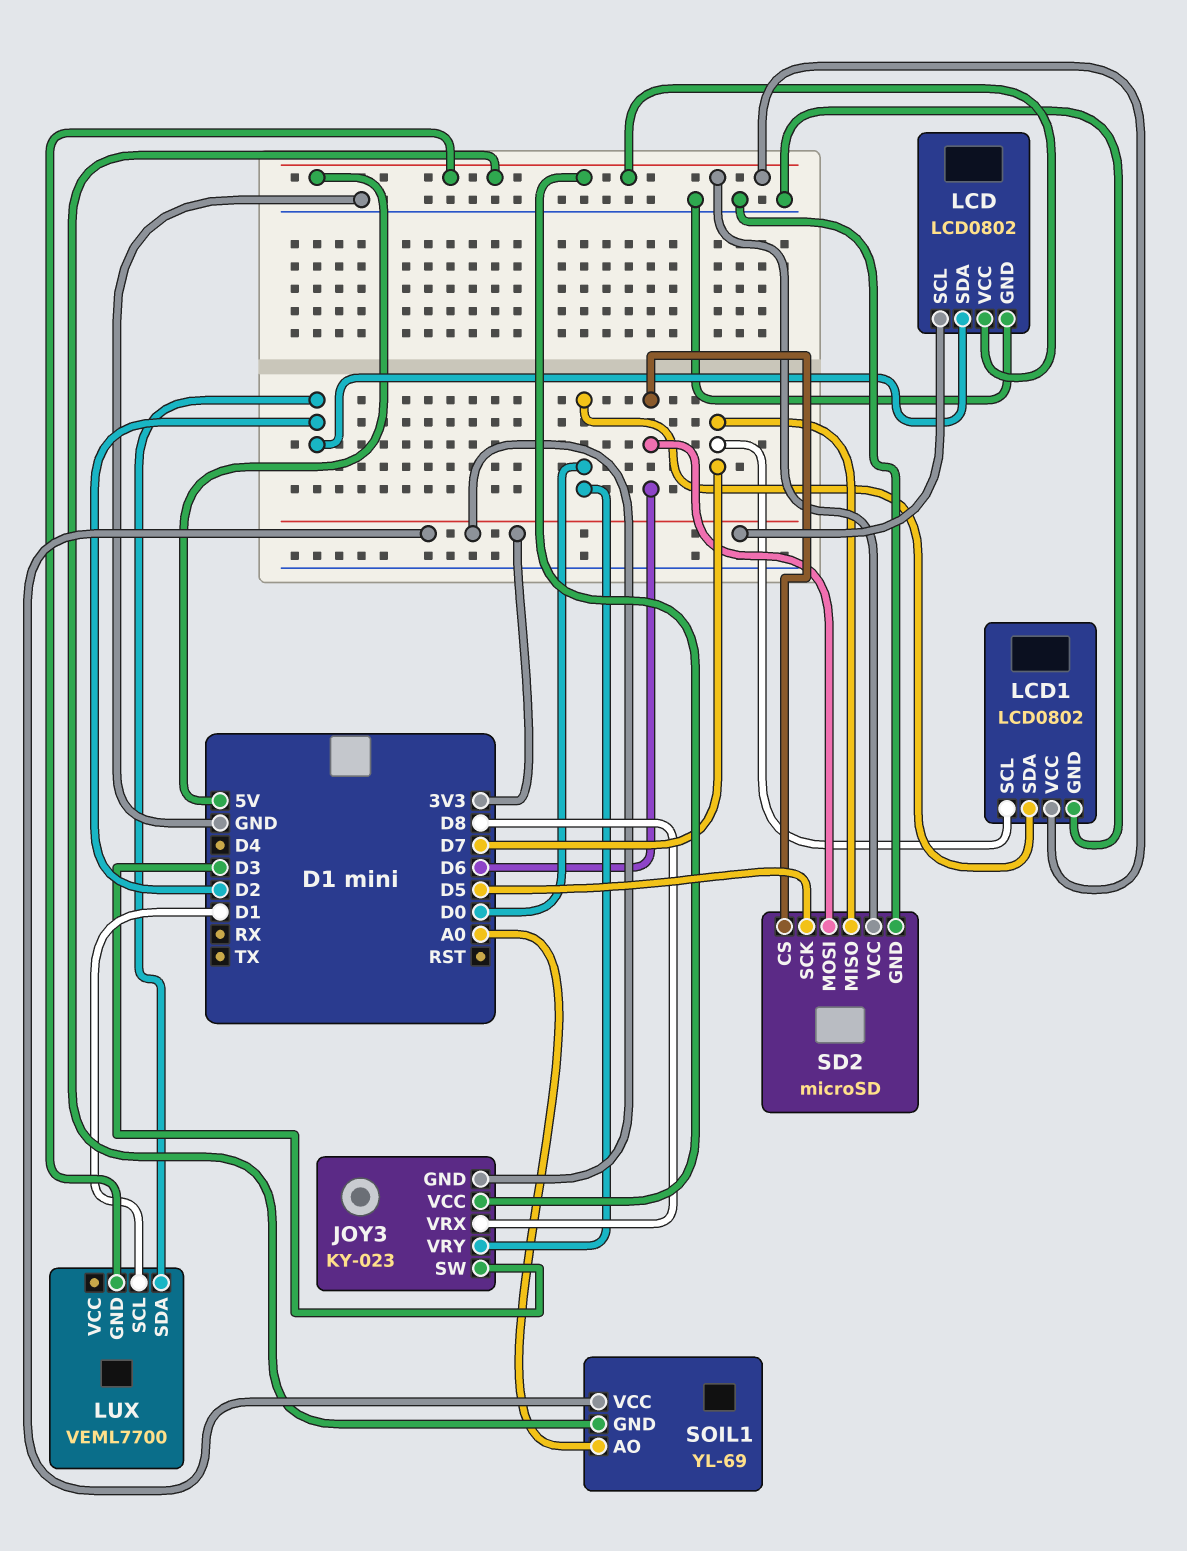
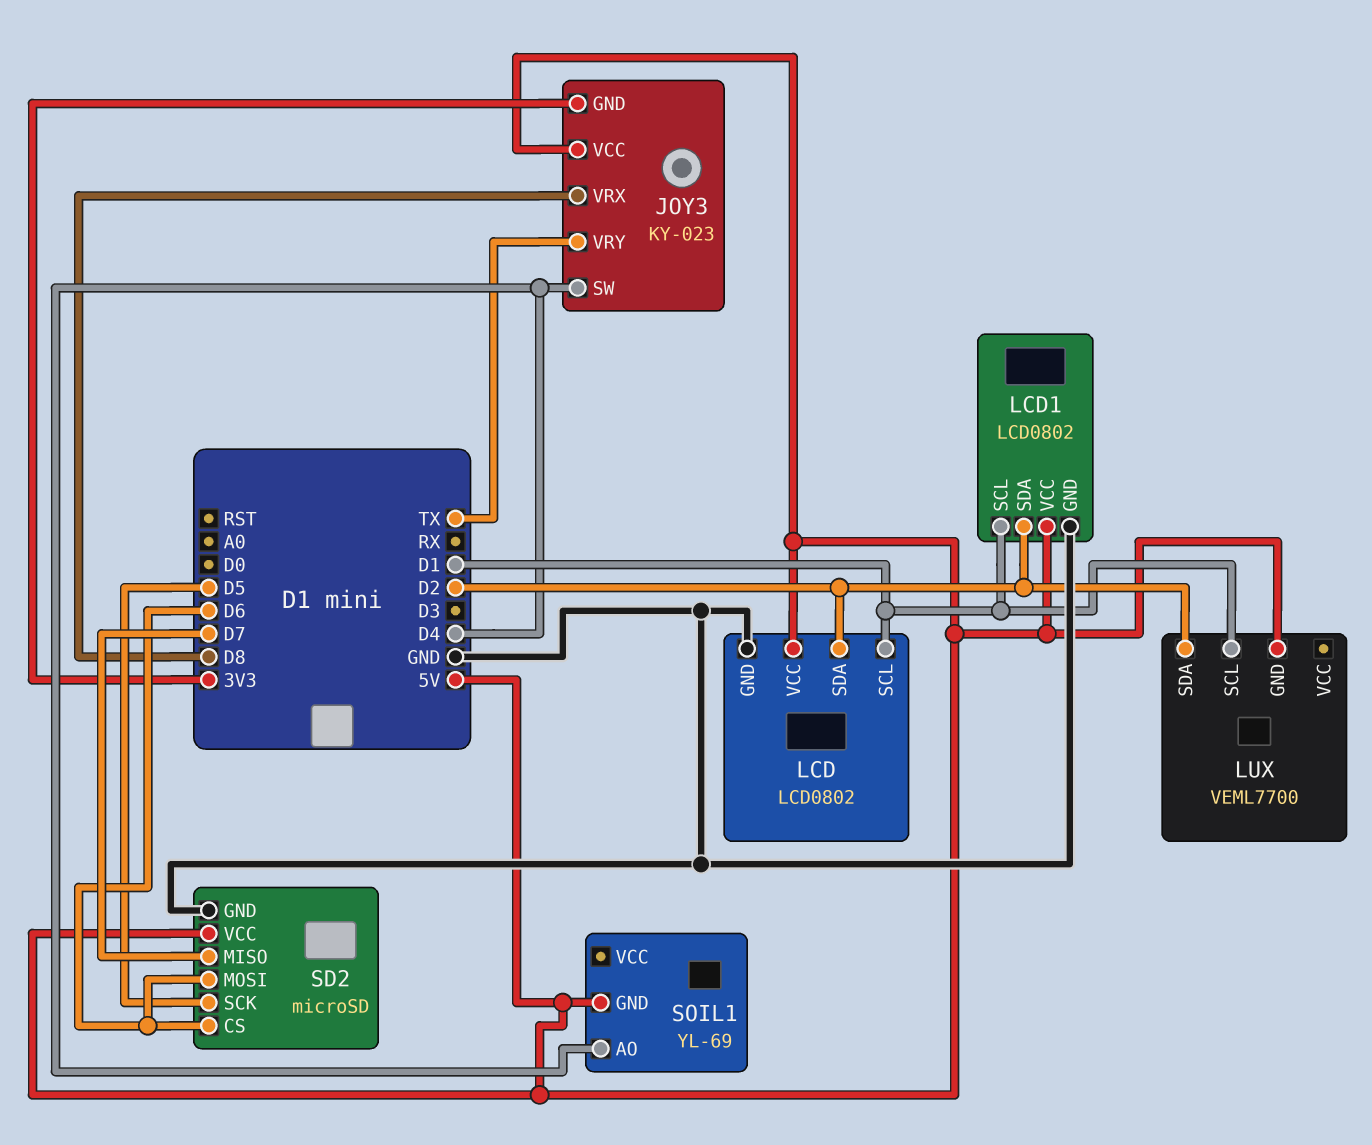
JOY3 pin SW: D3 -> D4
JOY3 pin VRY: D0 -> TX
LCD pin SCL: 3V3 -> D1
LCD1 pin SCL: D7 -> D1
LCD1 pin SDA: D0 -> D2
SOIL1 pin AO: A0 -> D4
SOIL1 pin VCC: 3V3 -> none

